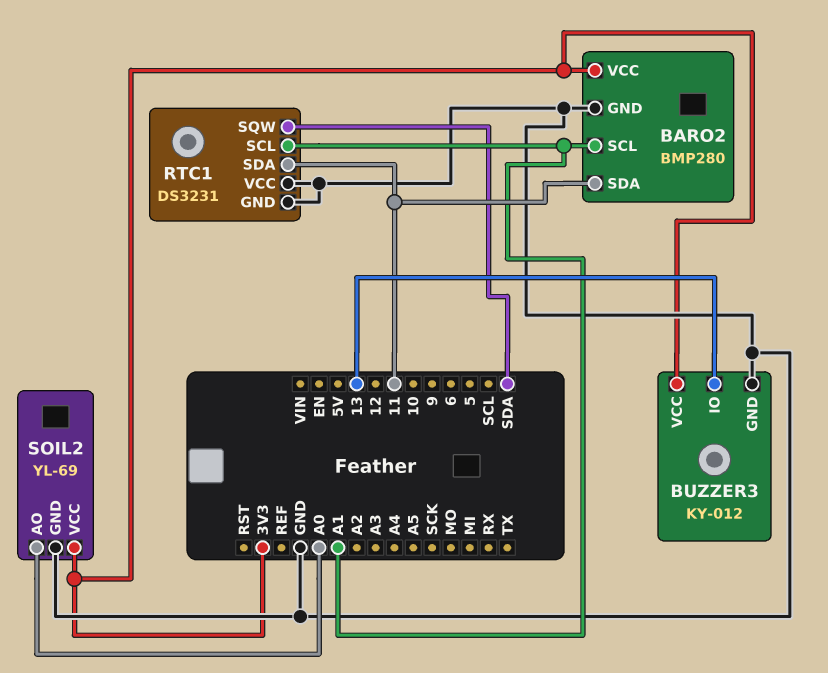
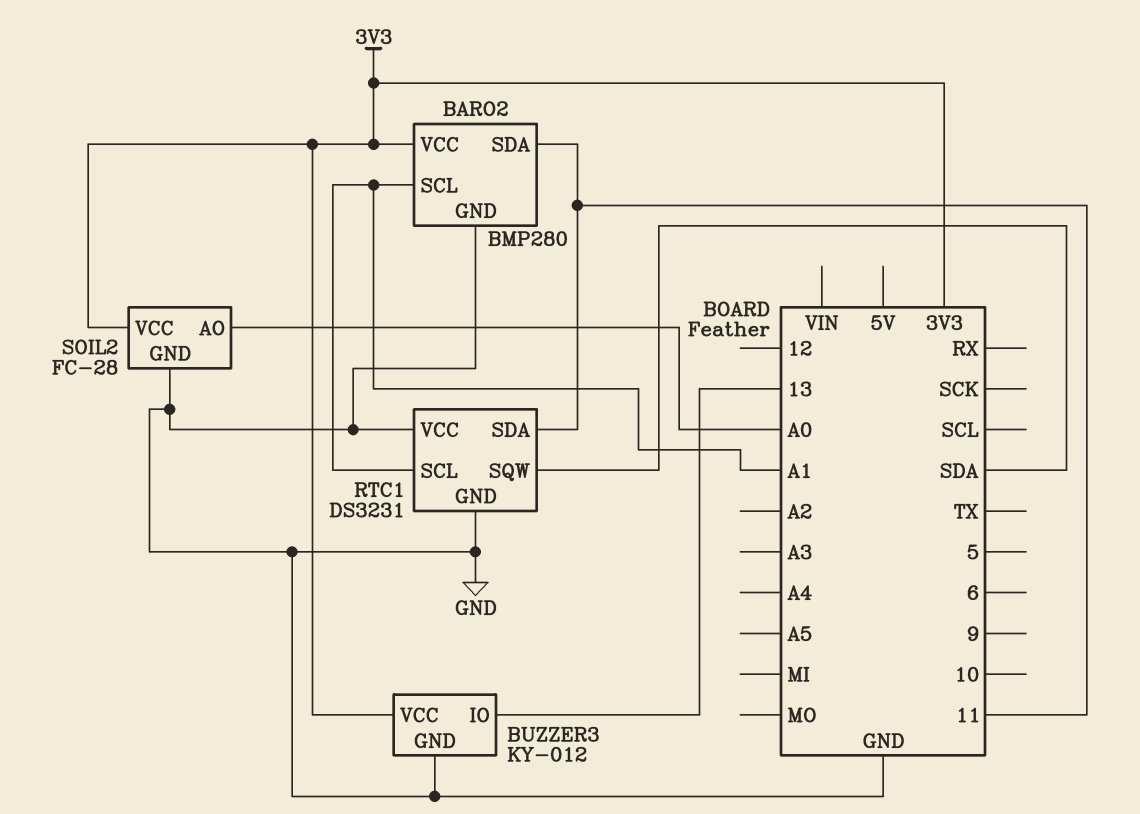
SOIL2: YL-69 -> FC-28

